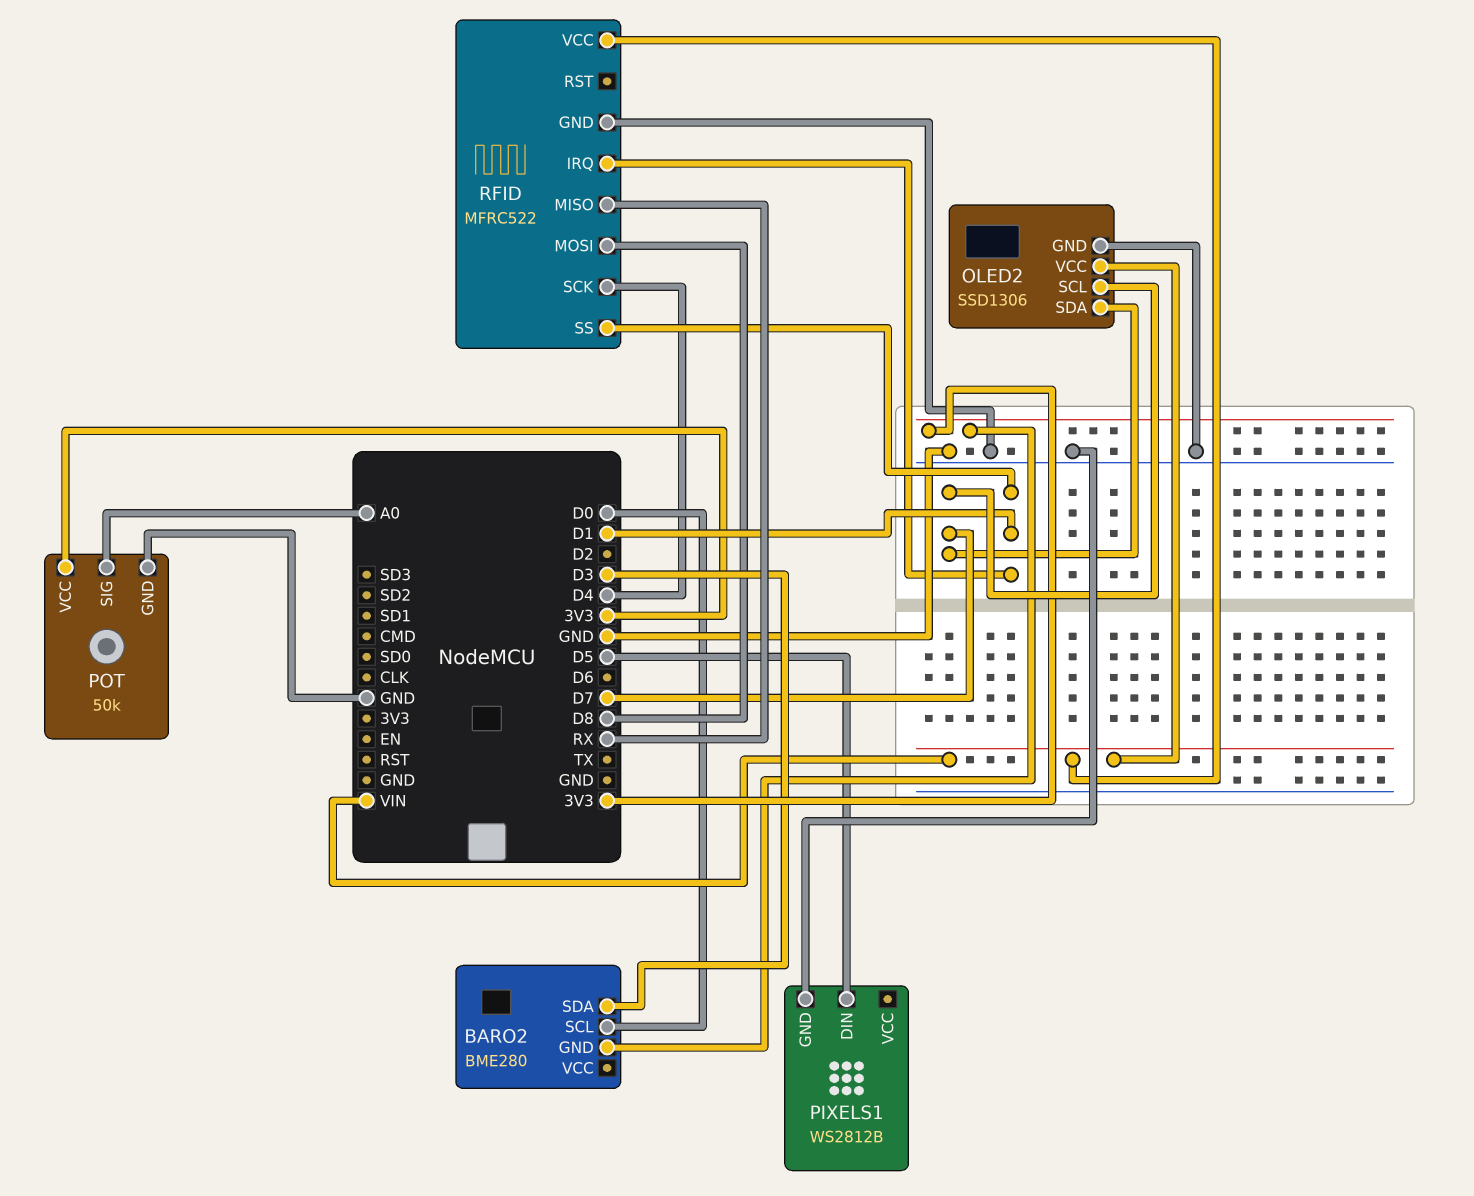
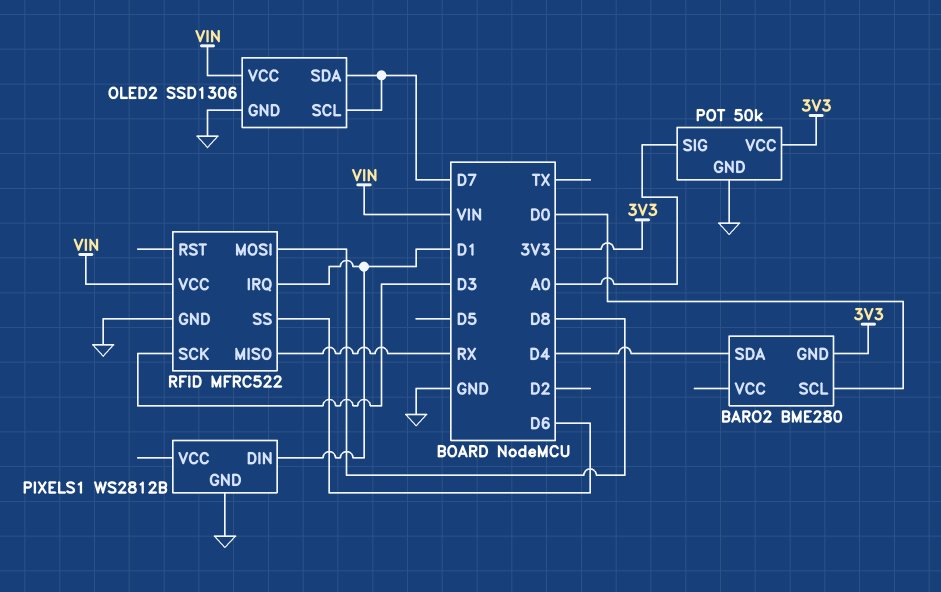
BARO2 pin SDA: D3 -> D4
PIXELS1 pin DIN: D5 -> D1
RFID pin SCK: D4 -> D3
RFID pin SS: D1 -> D6

